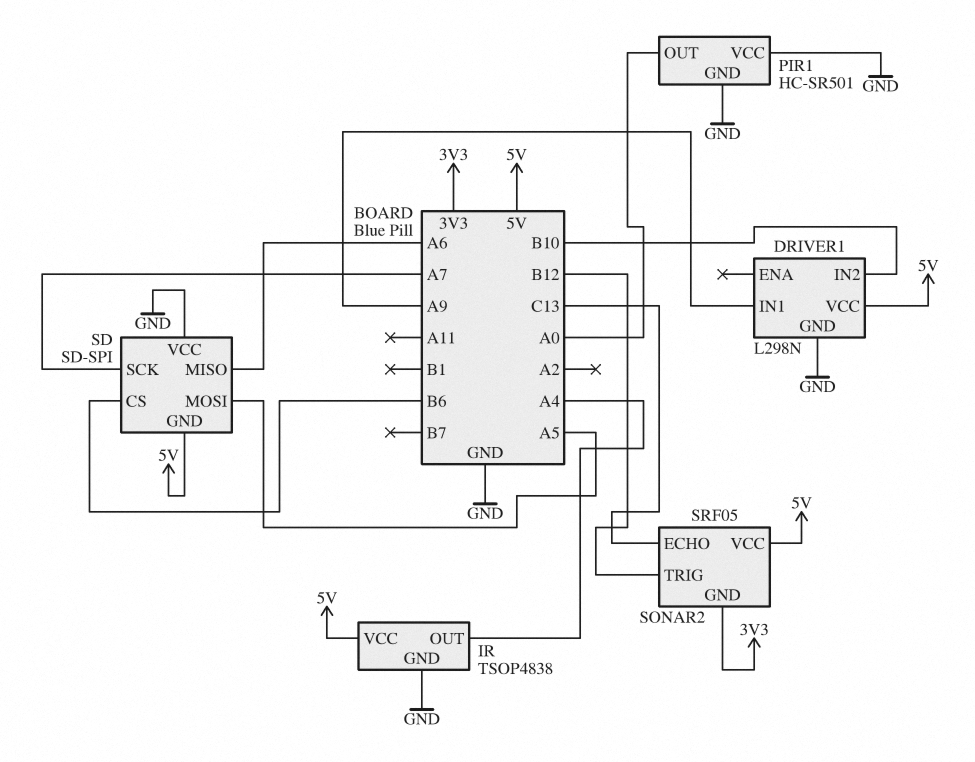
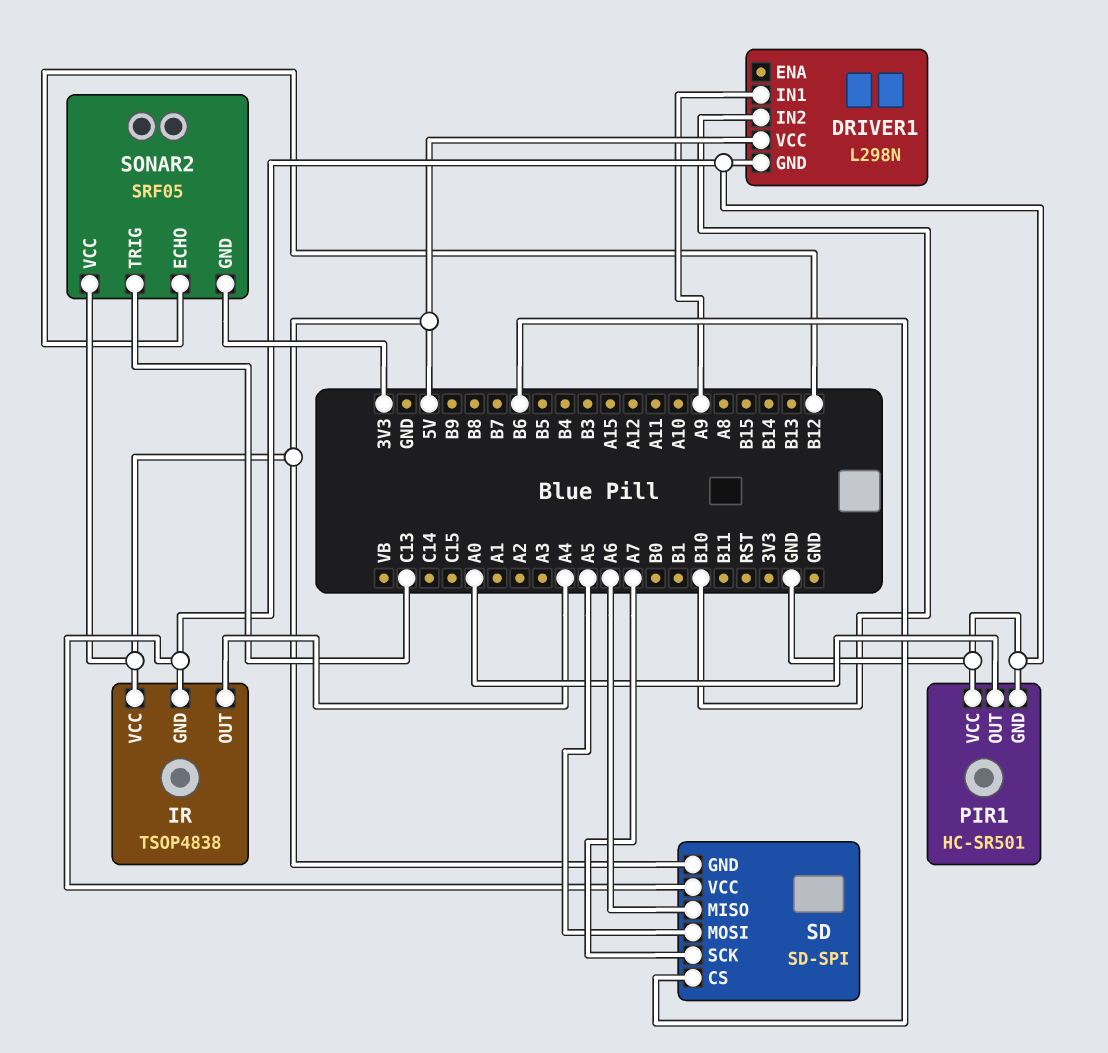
SONAR2 pin ECHO: C13 -> B12
SONAR2 pin TRIG: B12 -> C13

